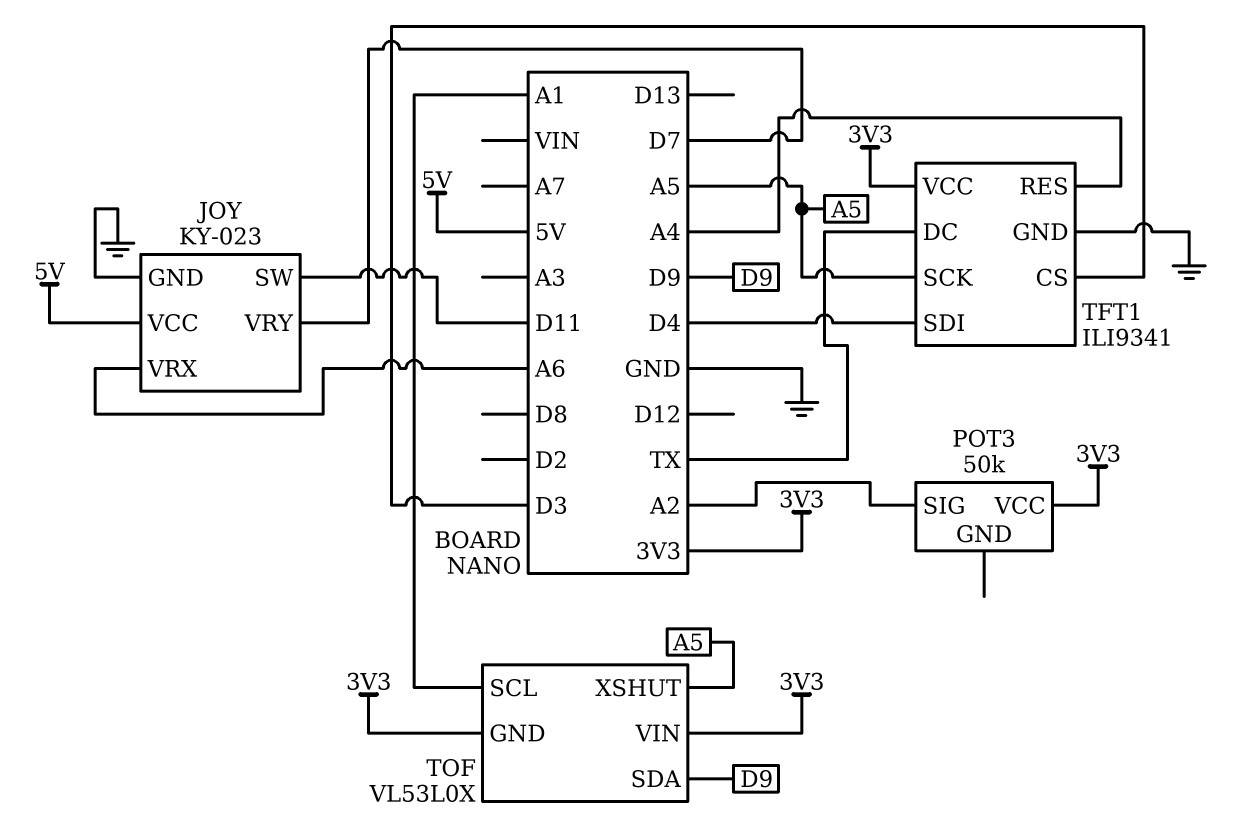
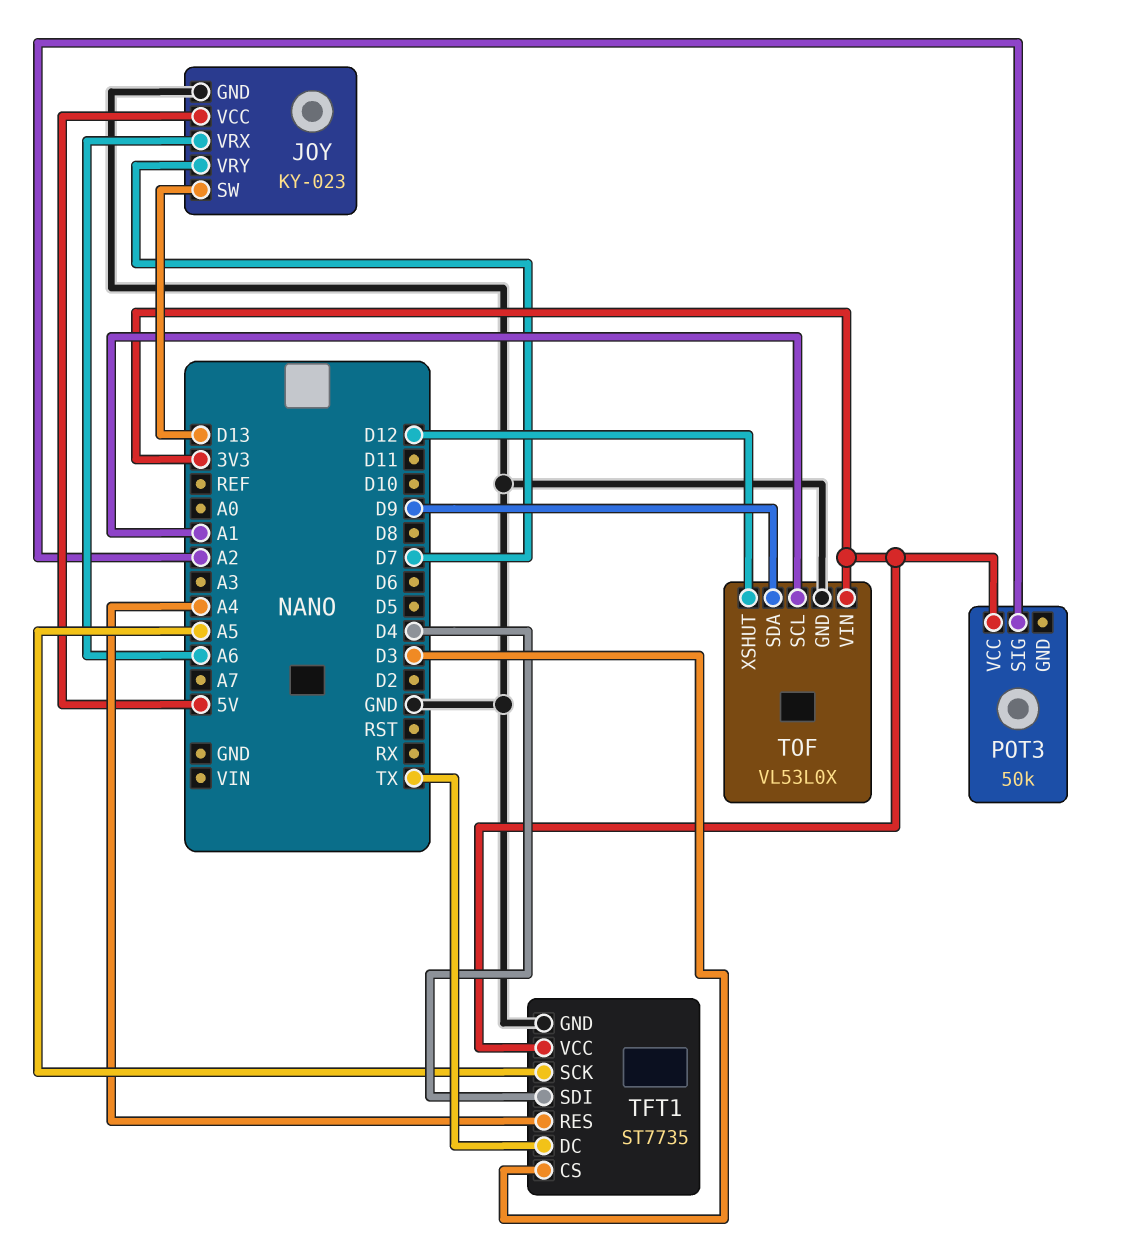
JOY pin SW: D11 -> D13
TFT1: ILI9341 -> ST7735
TOF pin GND: 3V3 -> GND
TOF pin XSHUT: A5 -> D12

